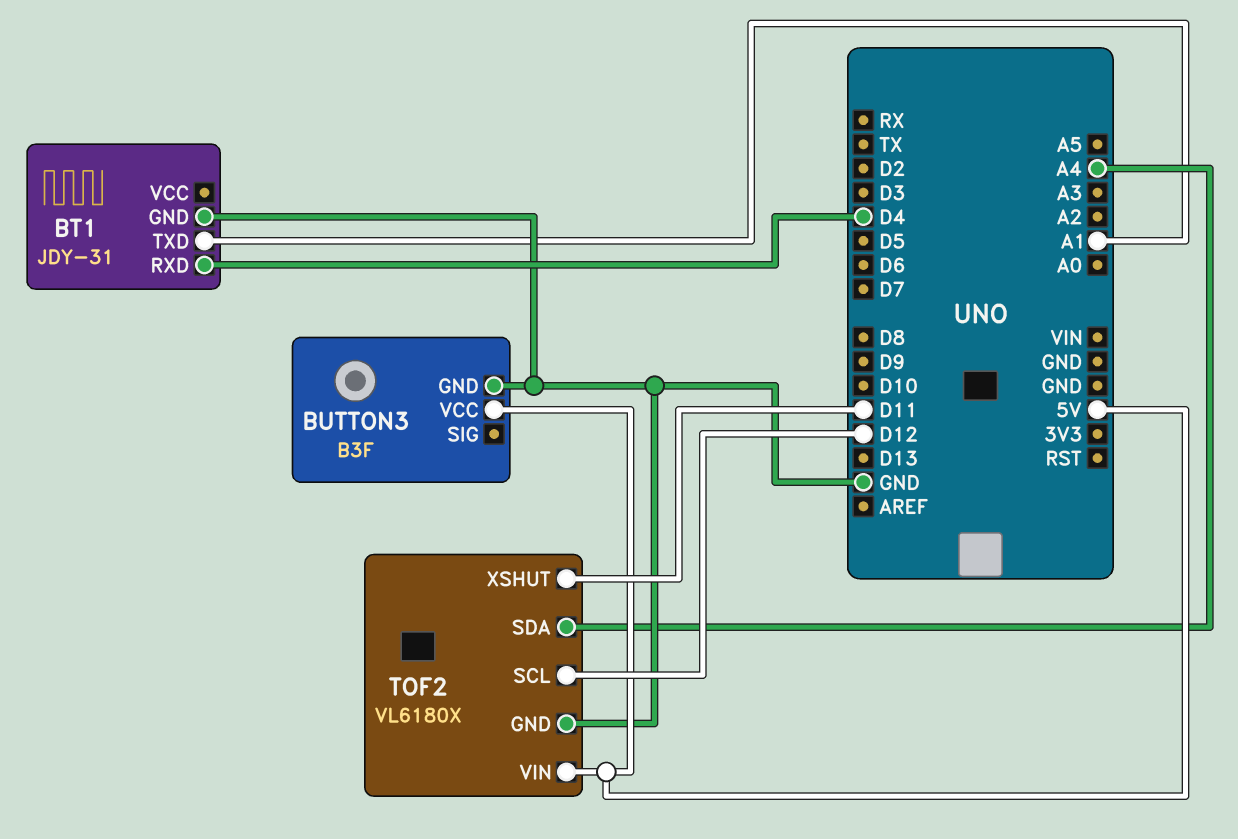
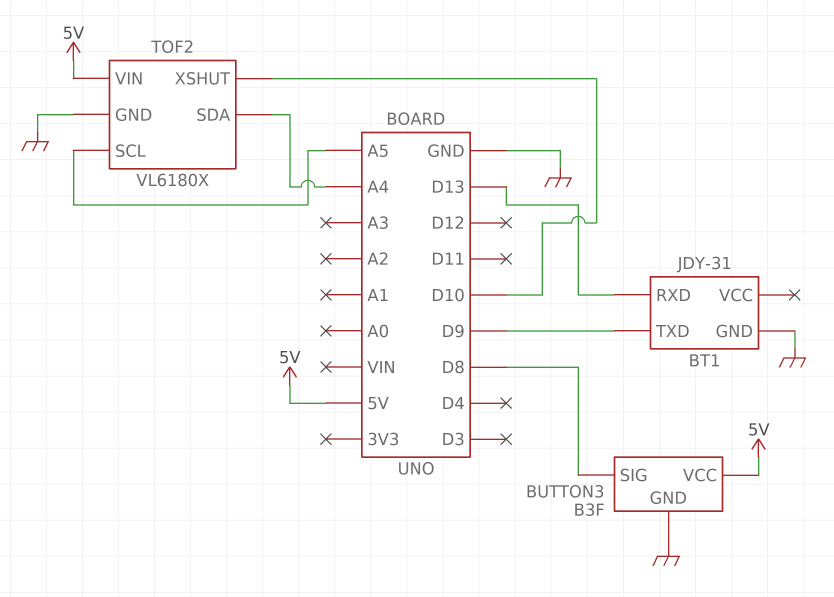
BT1 pin RXD: D4 -> D13
BT1 pin TXD: A1 -> D9
BUTTON3 pin SIG: none -> D8
TOF2 pin SCL: D12 -> A5
TOF2 pin XSHUT: D11 -> D10

